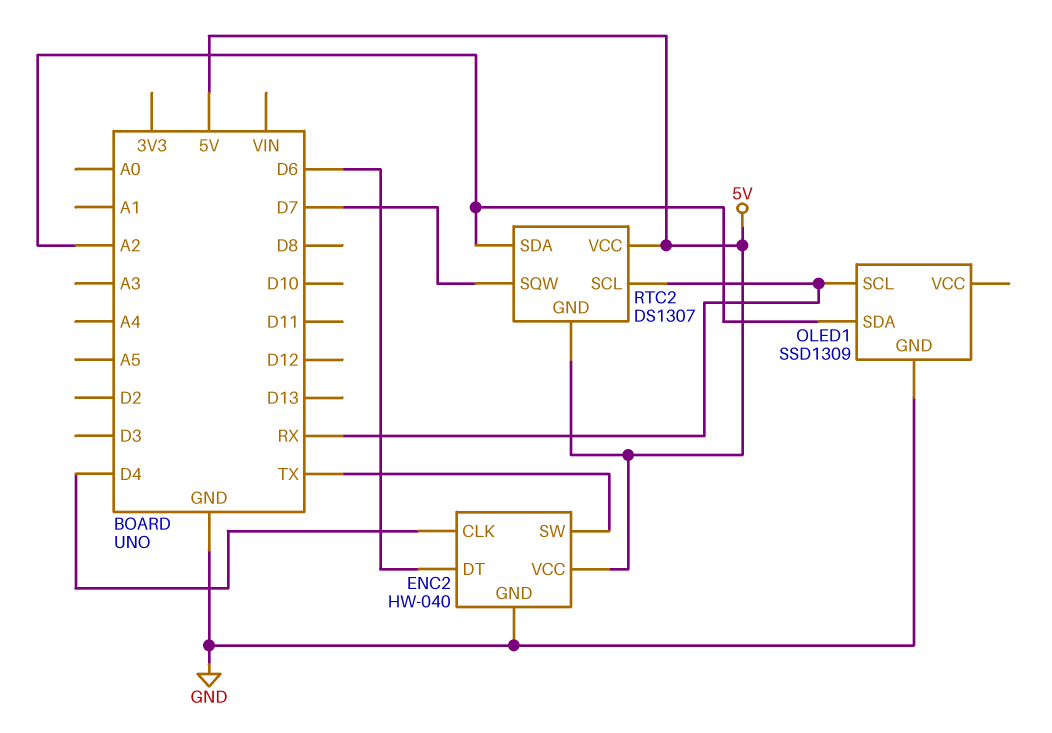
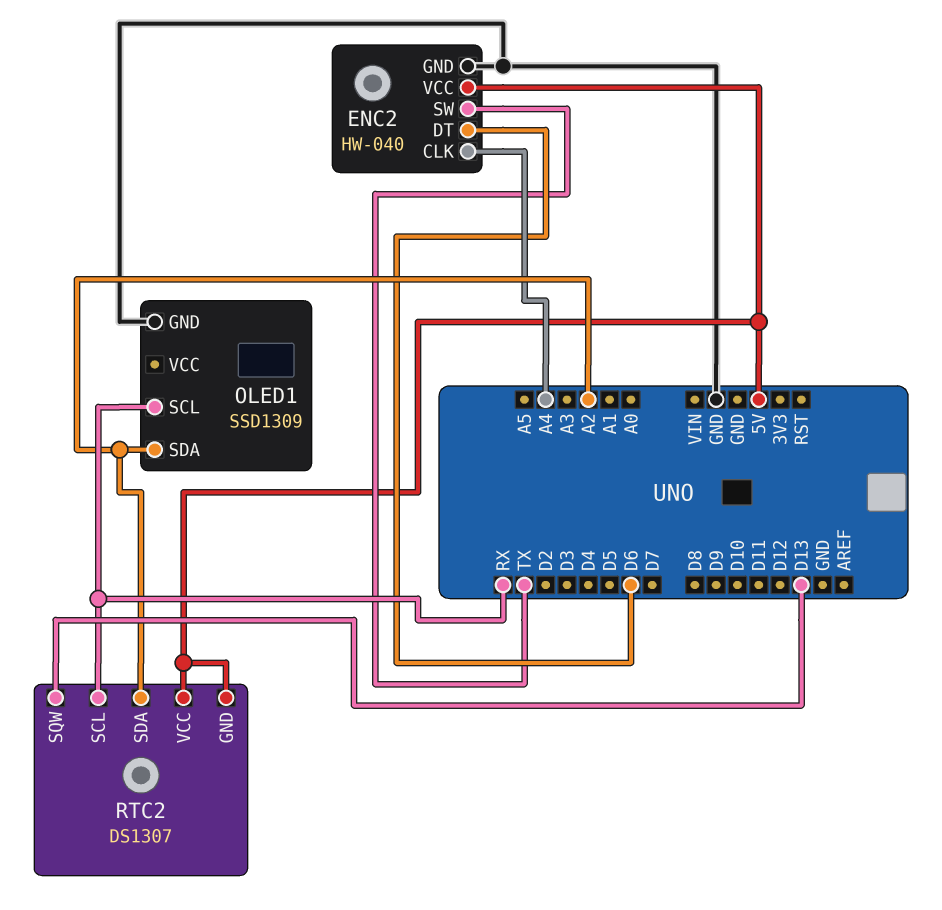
ENC2 pin CLK: D4 -> A4
RTC2 pin SQW: D7 -> D13

